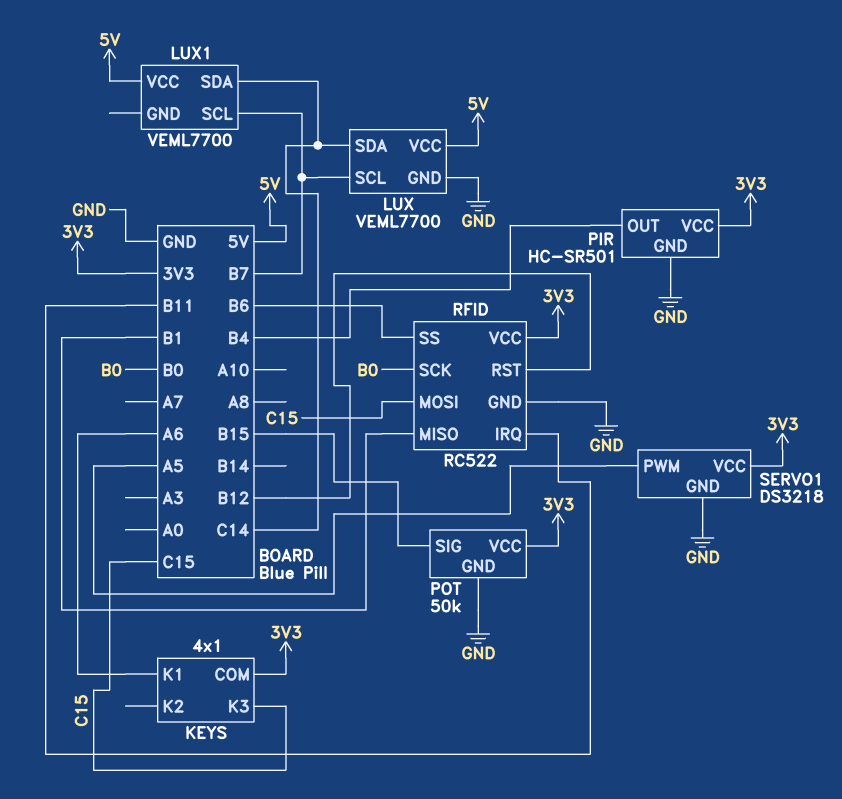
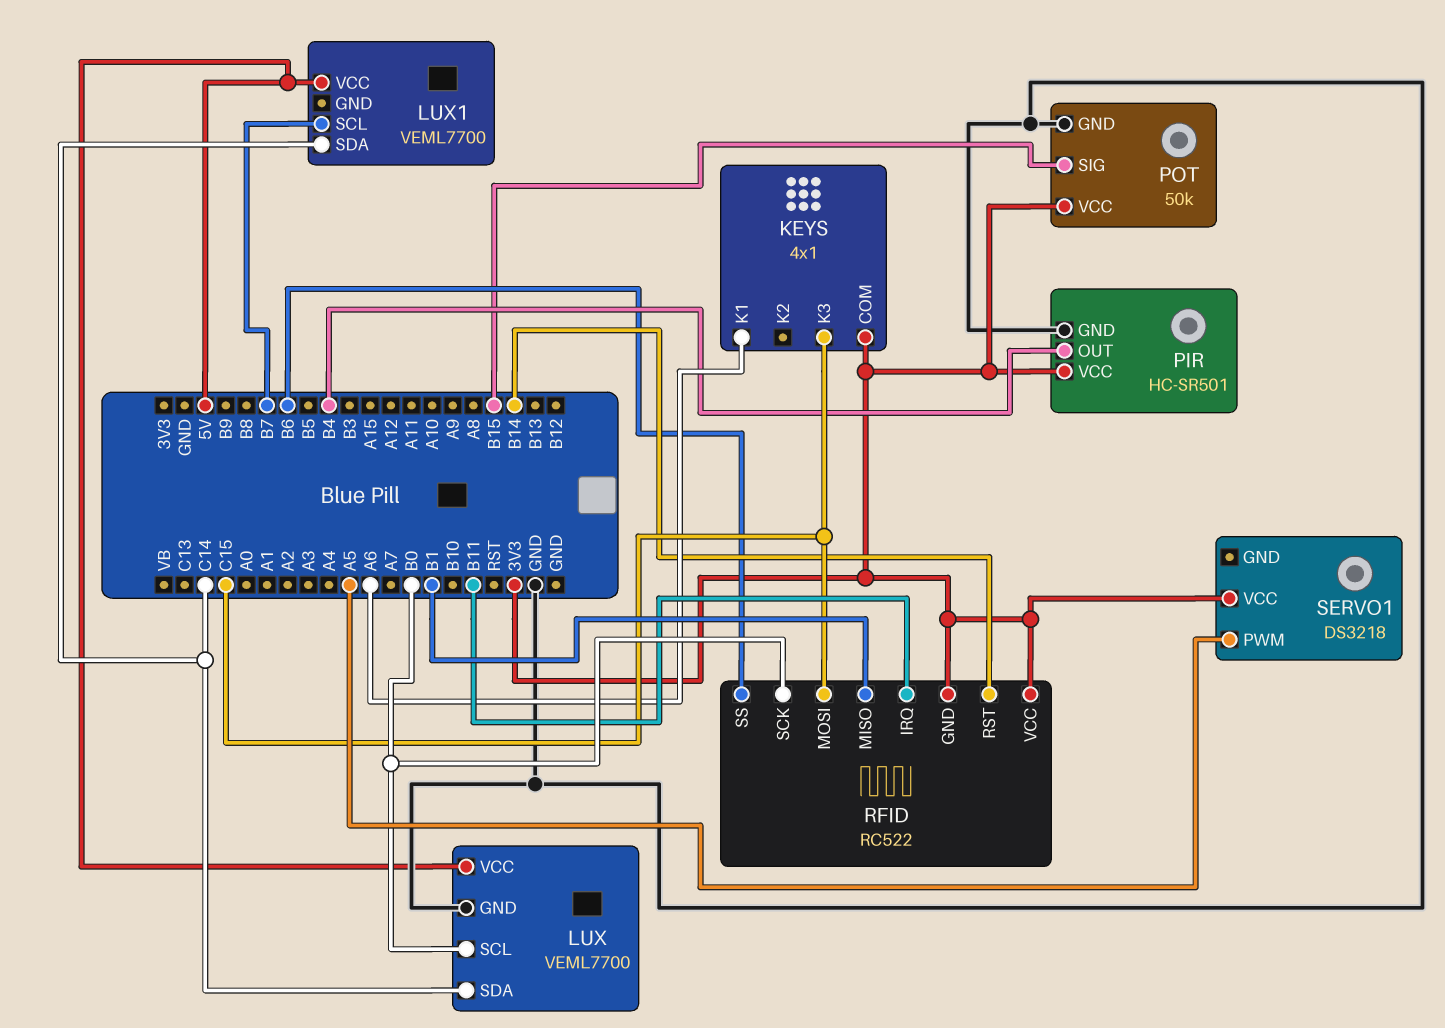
LUX pin SCL: B7 -> B0
RFID pin GND: GND -> 3V3
RFID pin RST: B12 -> B14
SERVO1 pin GND: GND -> none

